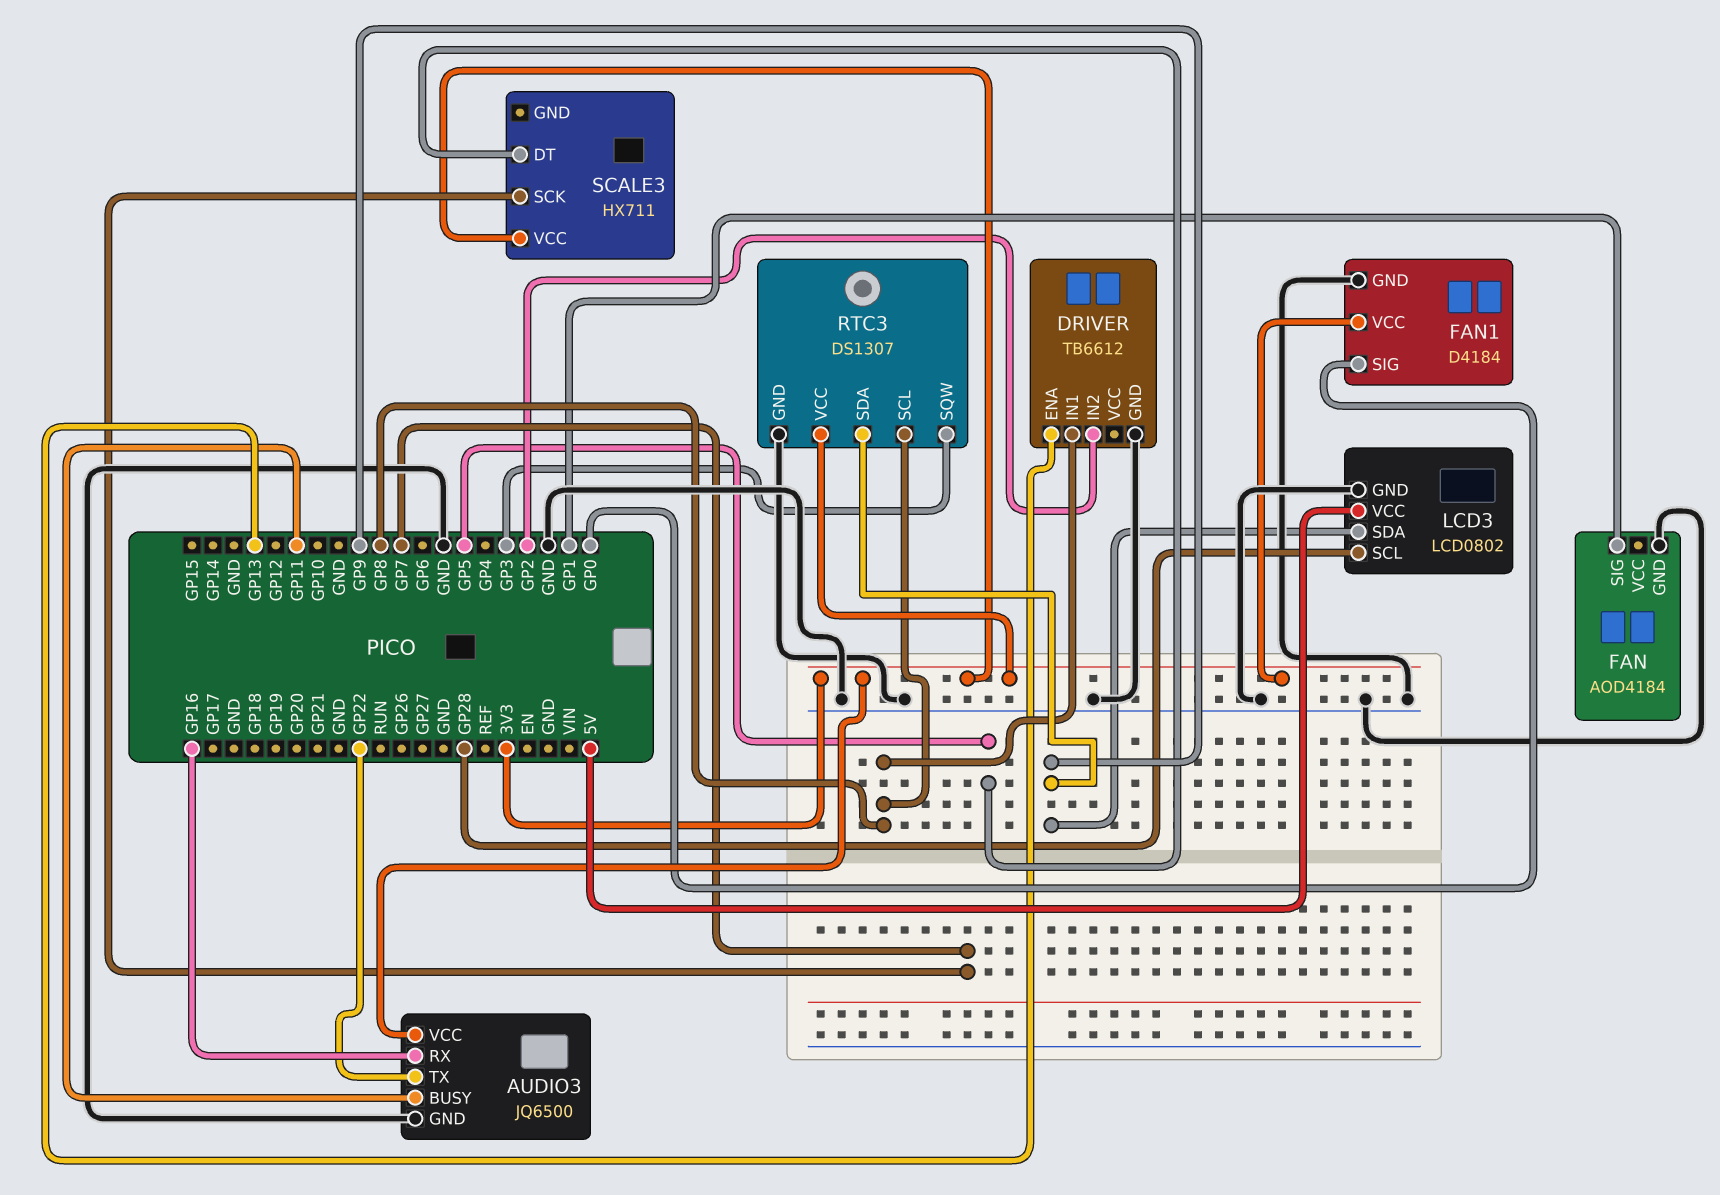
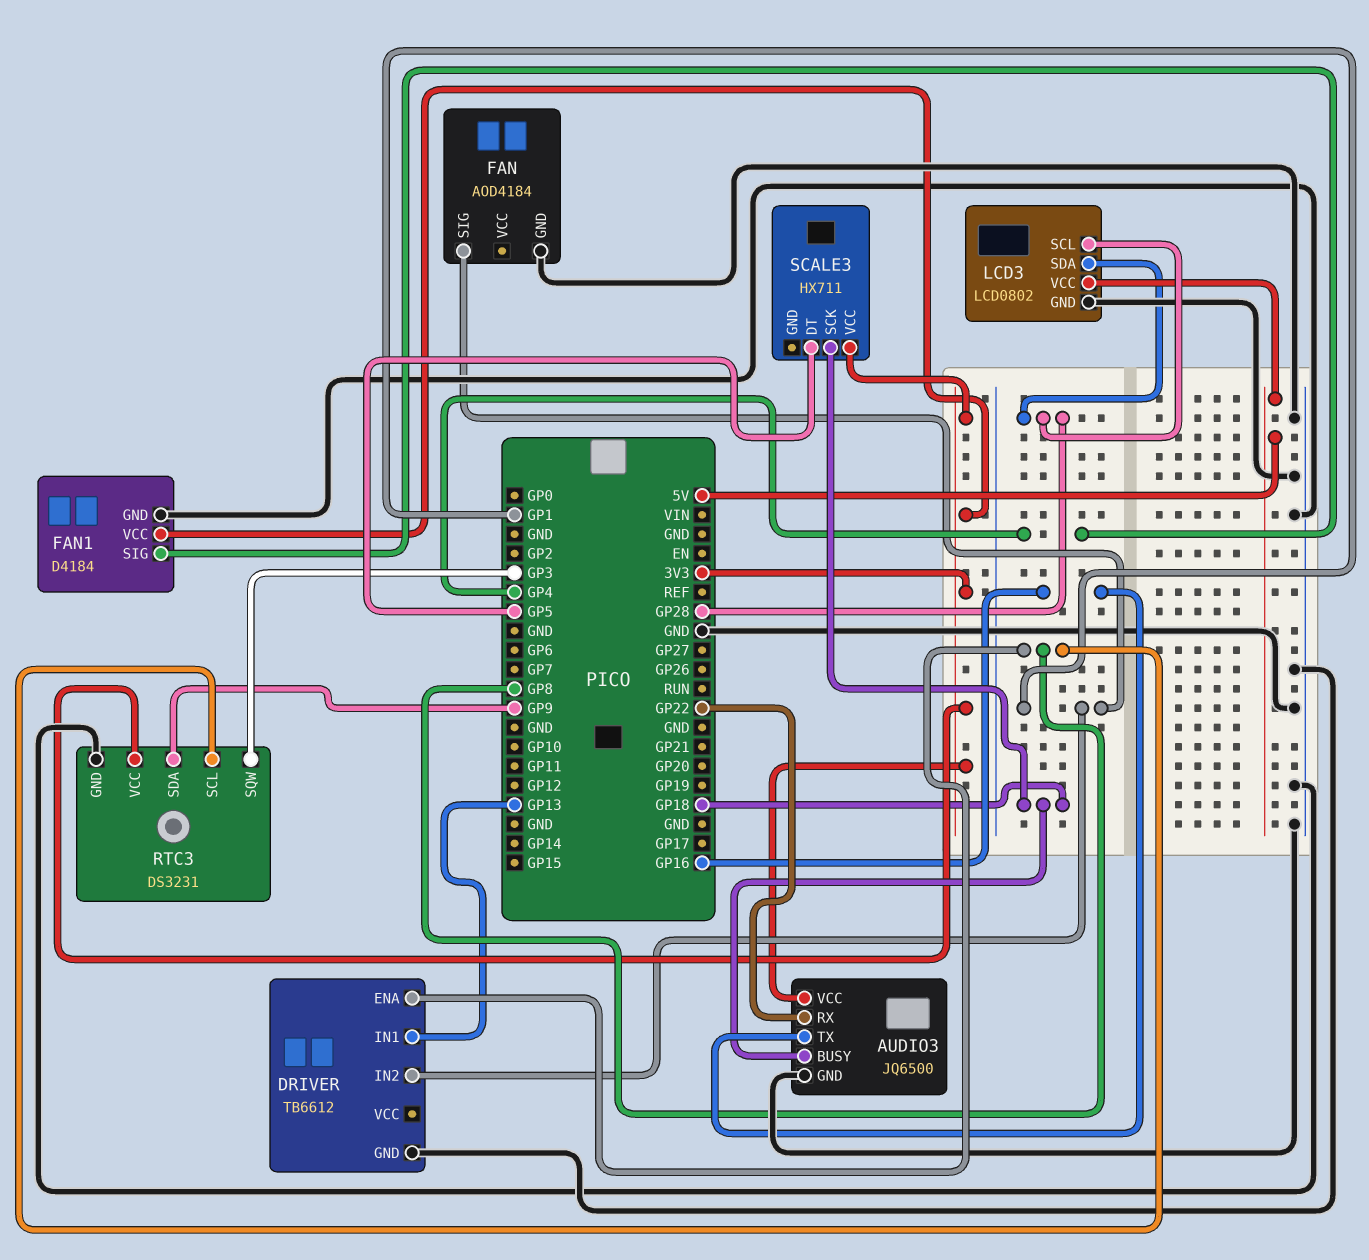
AUDIO3 pin BUSY: GP11 -> GP18
AUDIO3 pin RX: GP16 -> GP22
AUDIO3 pin TX: GP22 -> GP16
DRIVER pin ENA: GP13 -> GP8
DRIVER pin IN1: GP8 -> GP13
DRIVER pin IN2: GP2 -> GP1
FAN1 pin SIG: GP0 -> GP4
LCD3 pin SDA: GP9 -> GP28
RTC3: DS1307 -> DS3231
SCALE3 pin SCK: GP7 -> GP18

